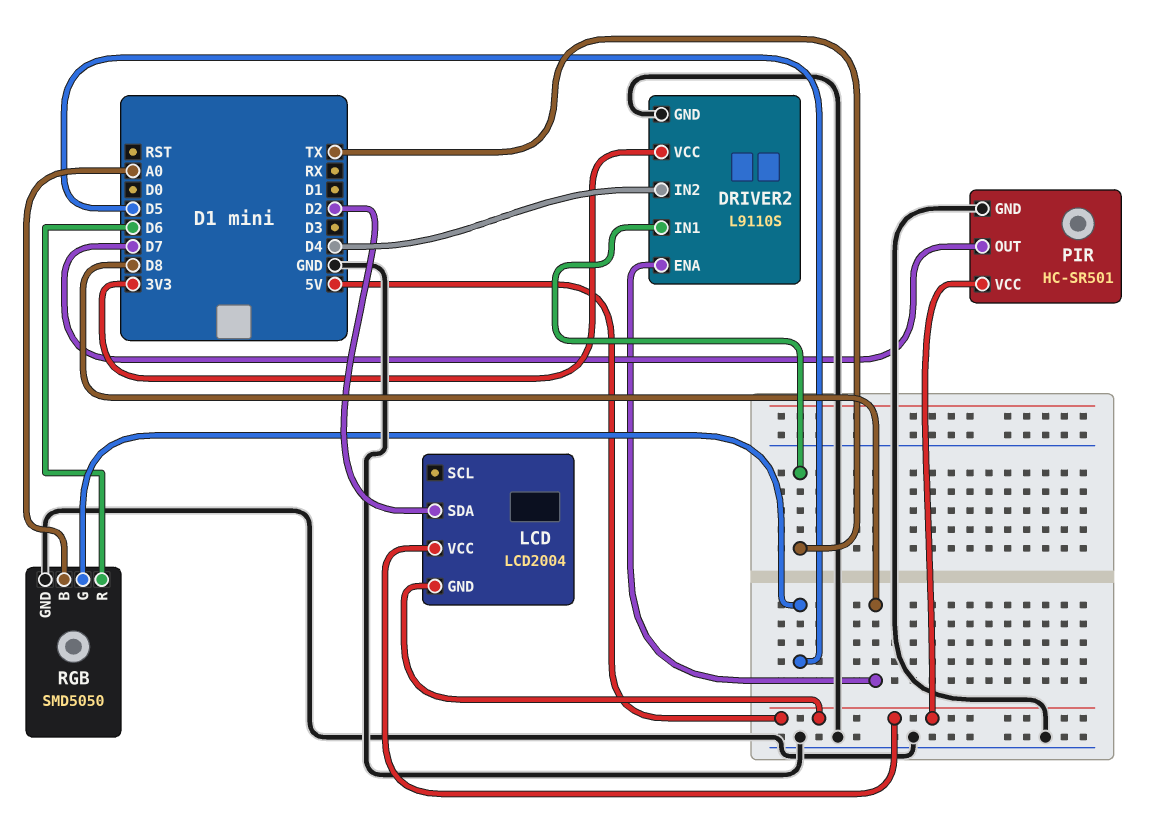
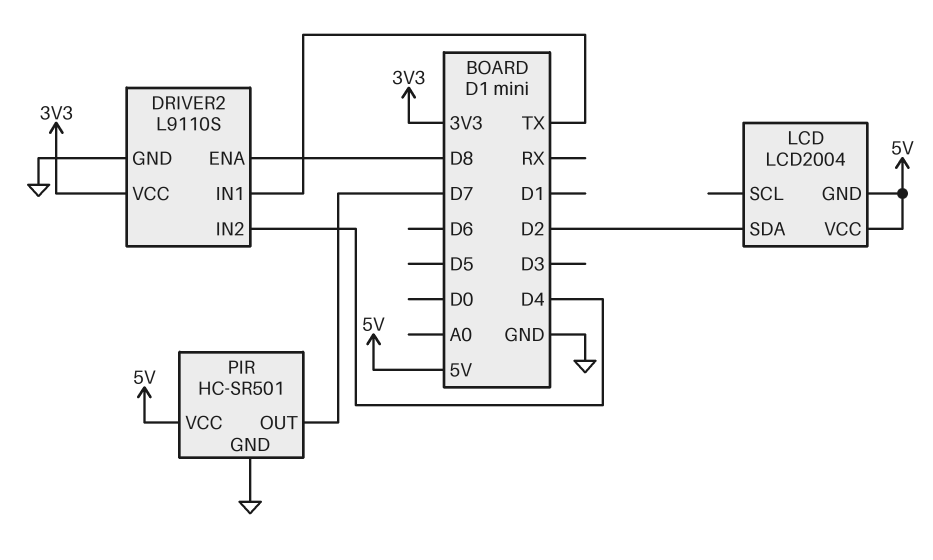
RGB: SMD5050 -> none
RGB pin B: A0 -> none
RGB pin G: D5 -> none
RGB pin GND: GND -> none
RGB pin R: D6 -> none

